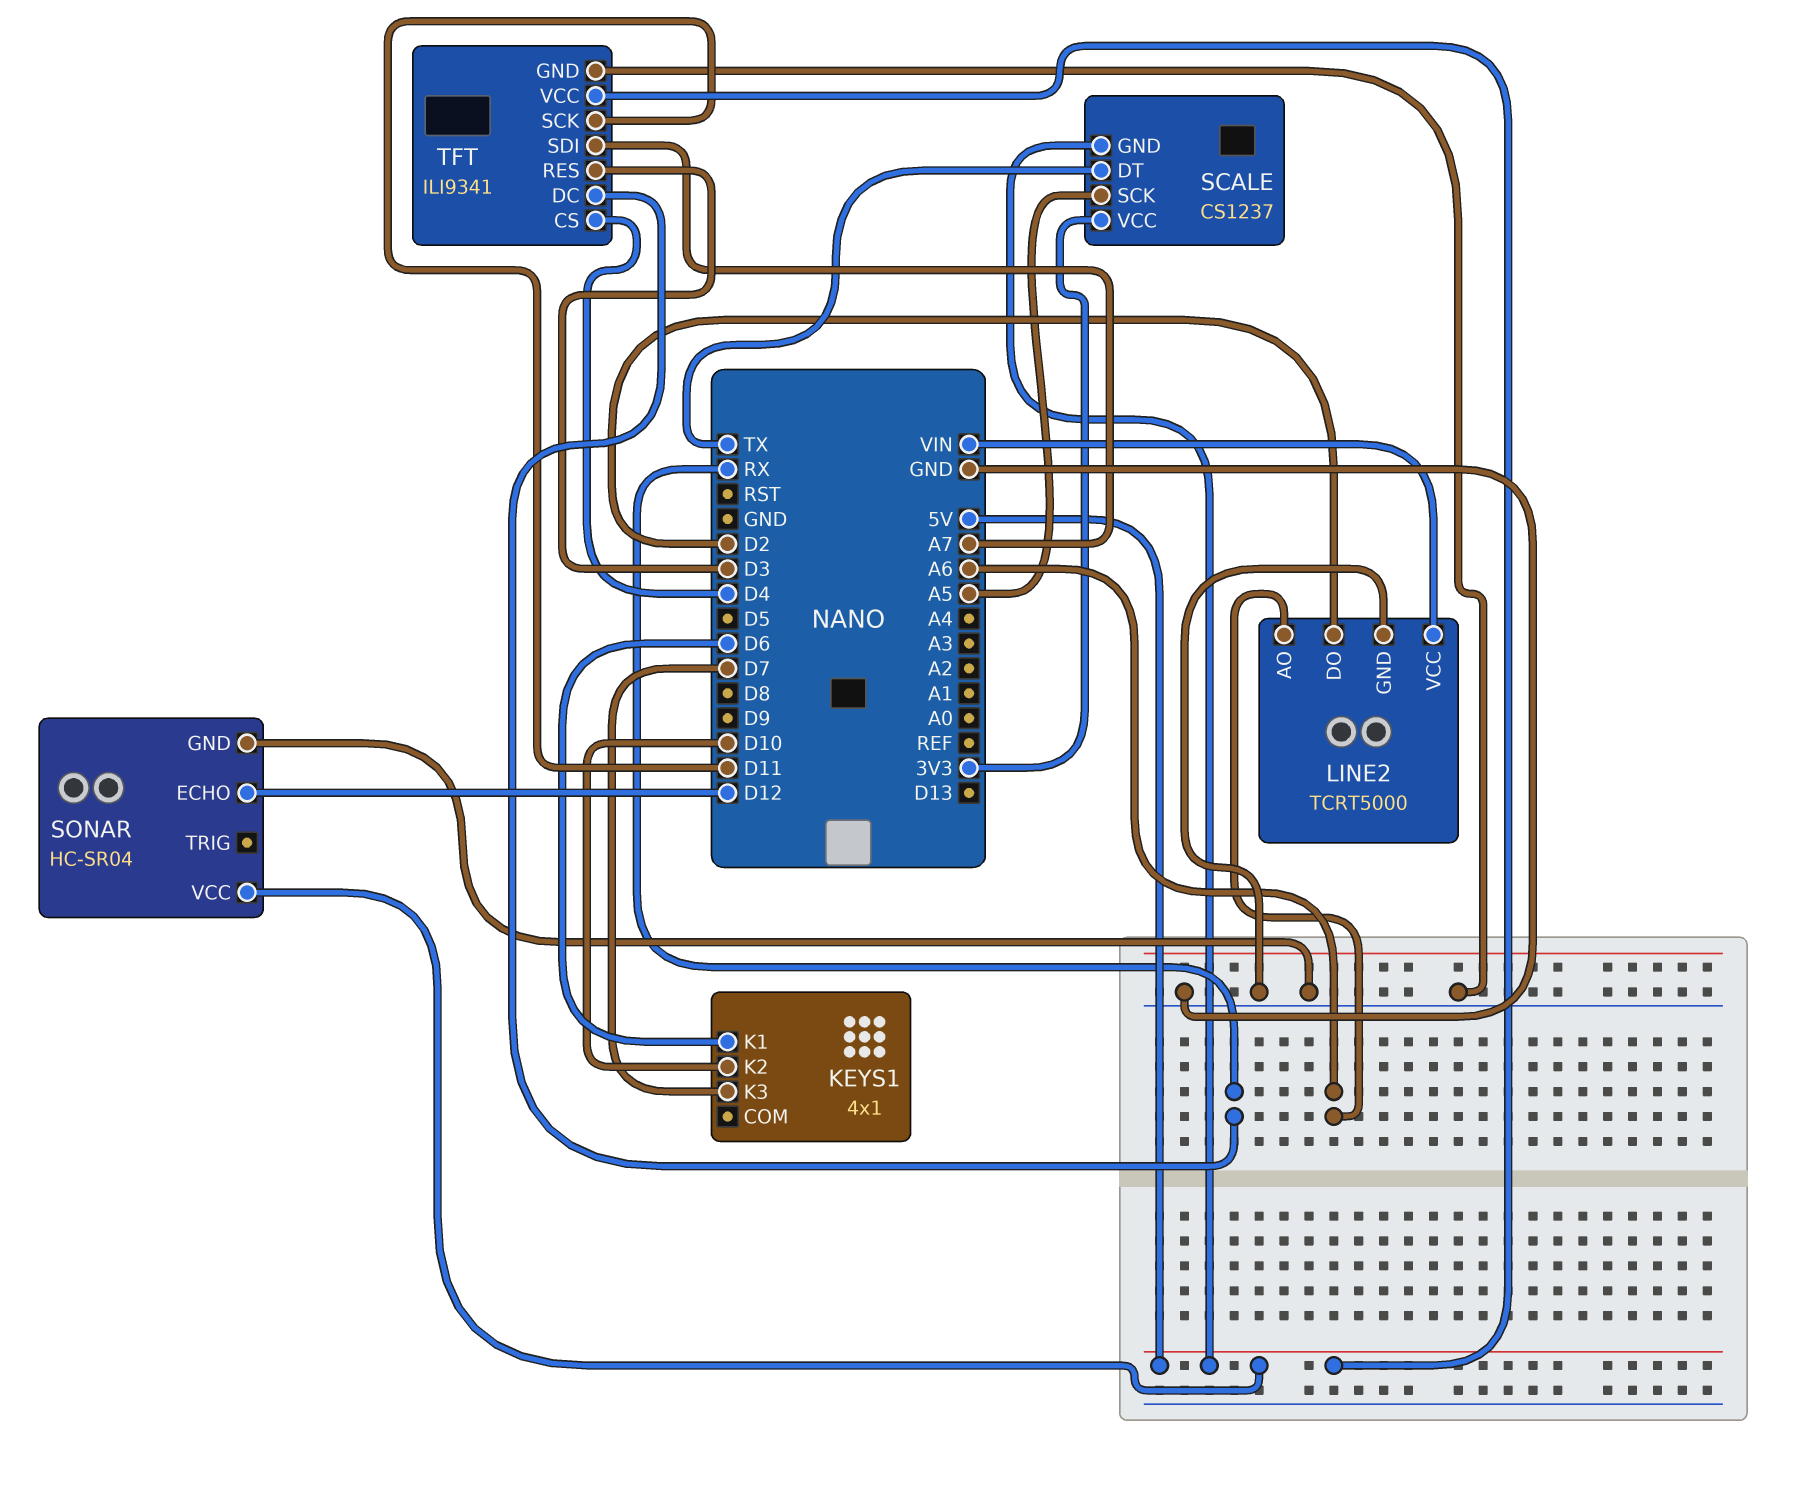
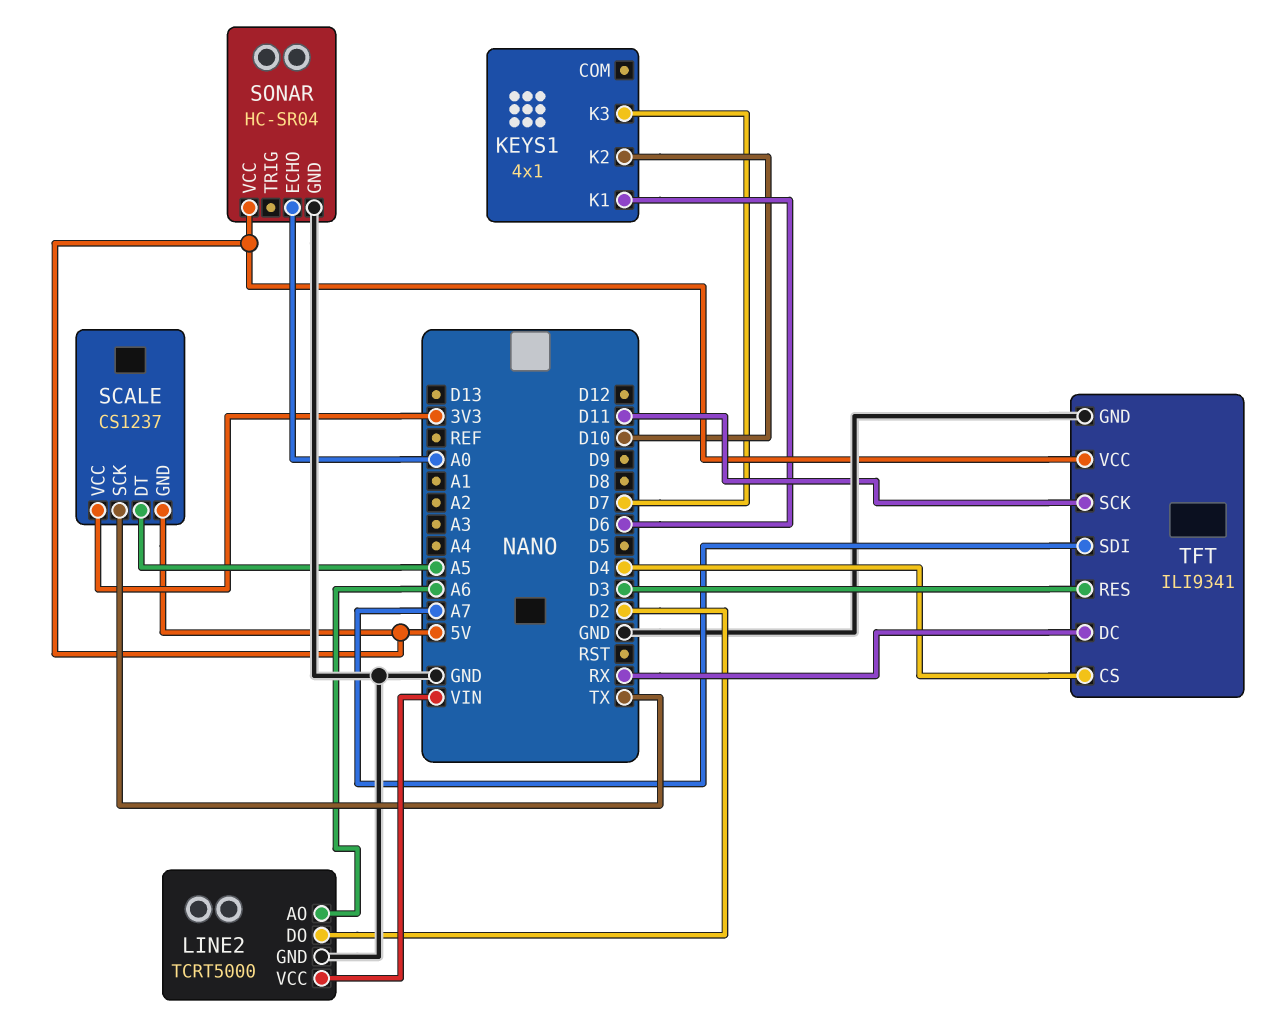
SCALE pin DT: TX -> A5
SCALE pin SCK: A5 -> TX
SONAR pin ECHO: D12 -> A0

